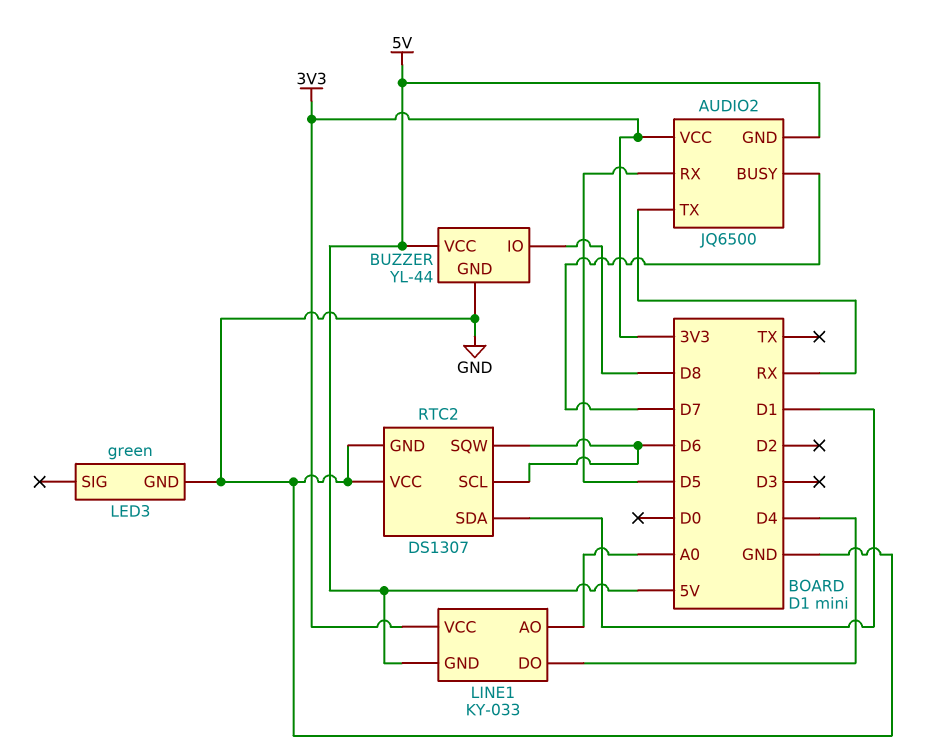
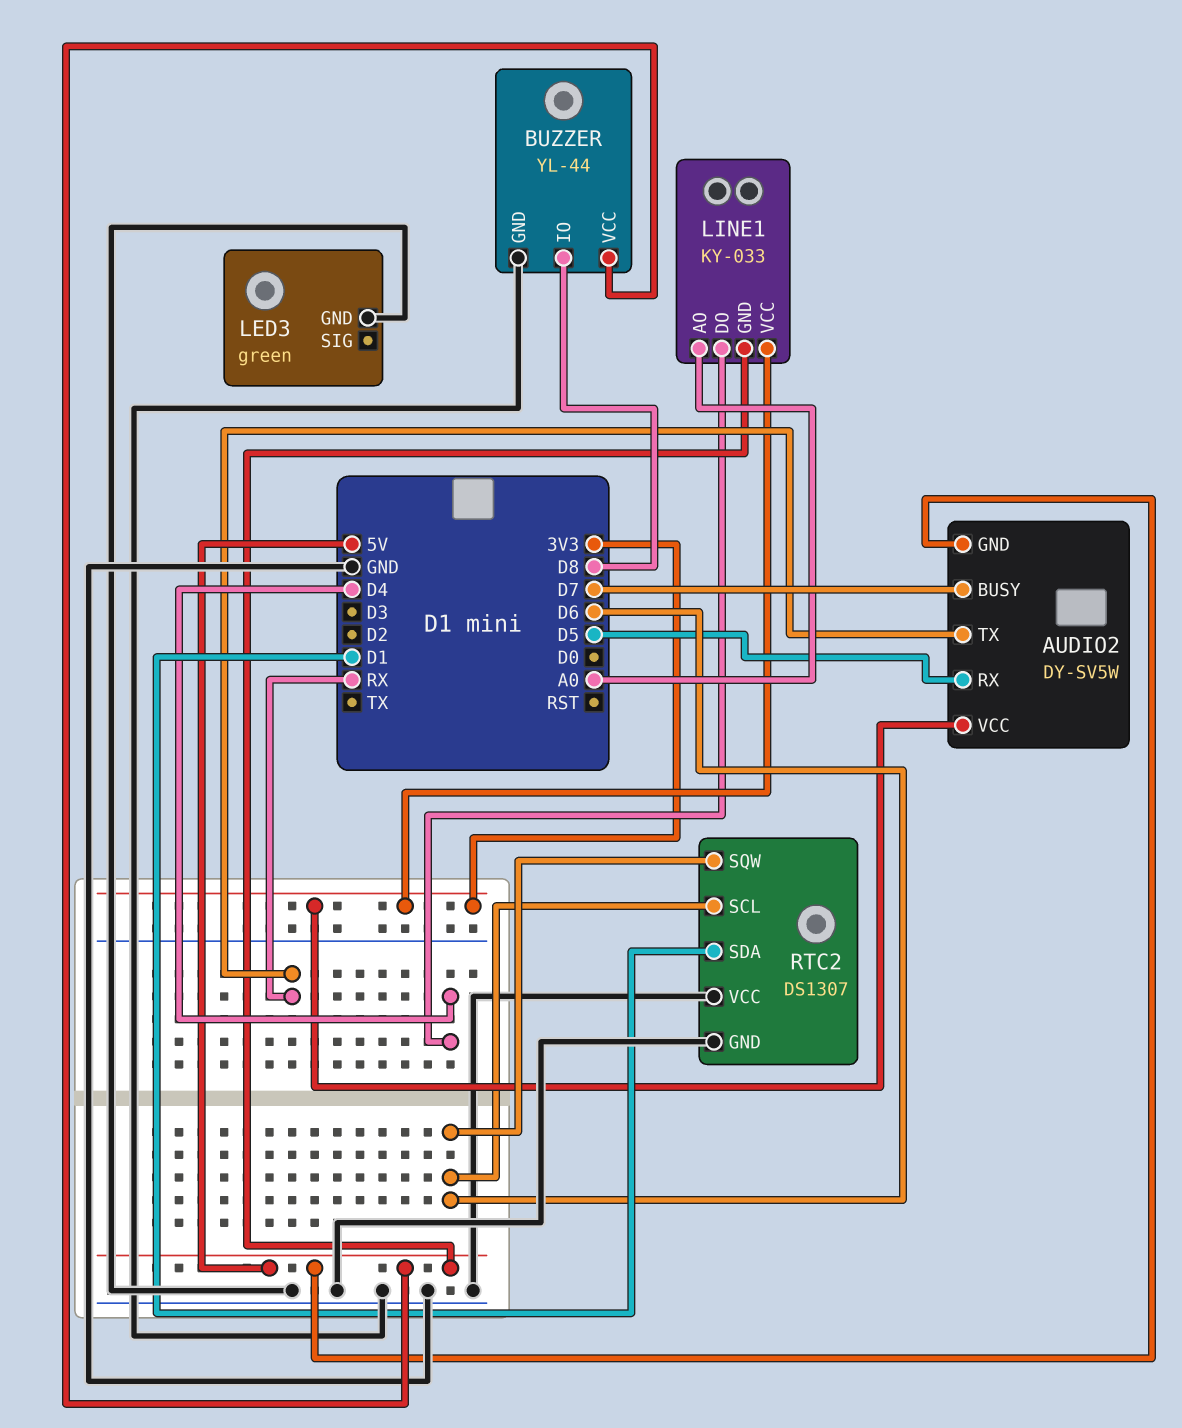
AUDIO2: JQ6500 -> DY-SV5W

